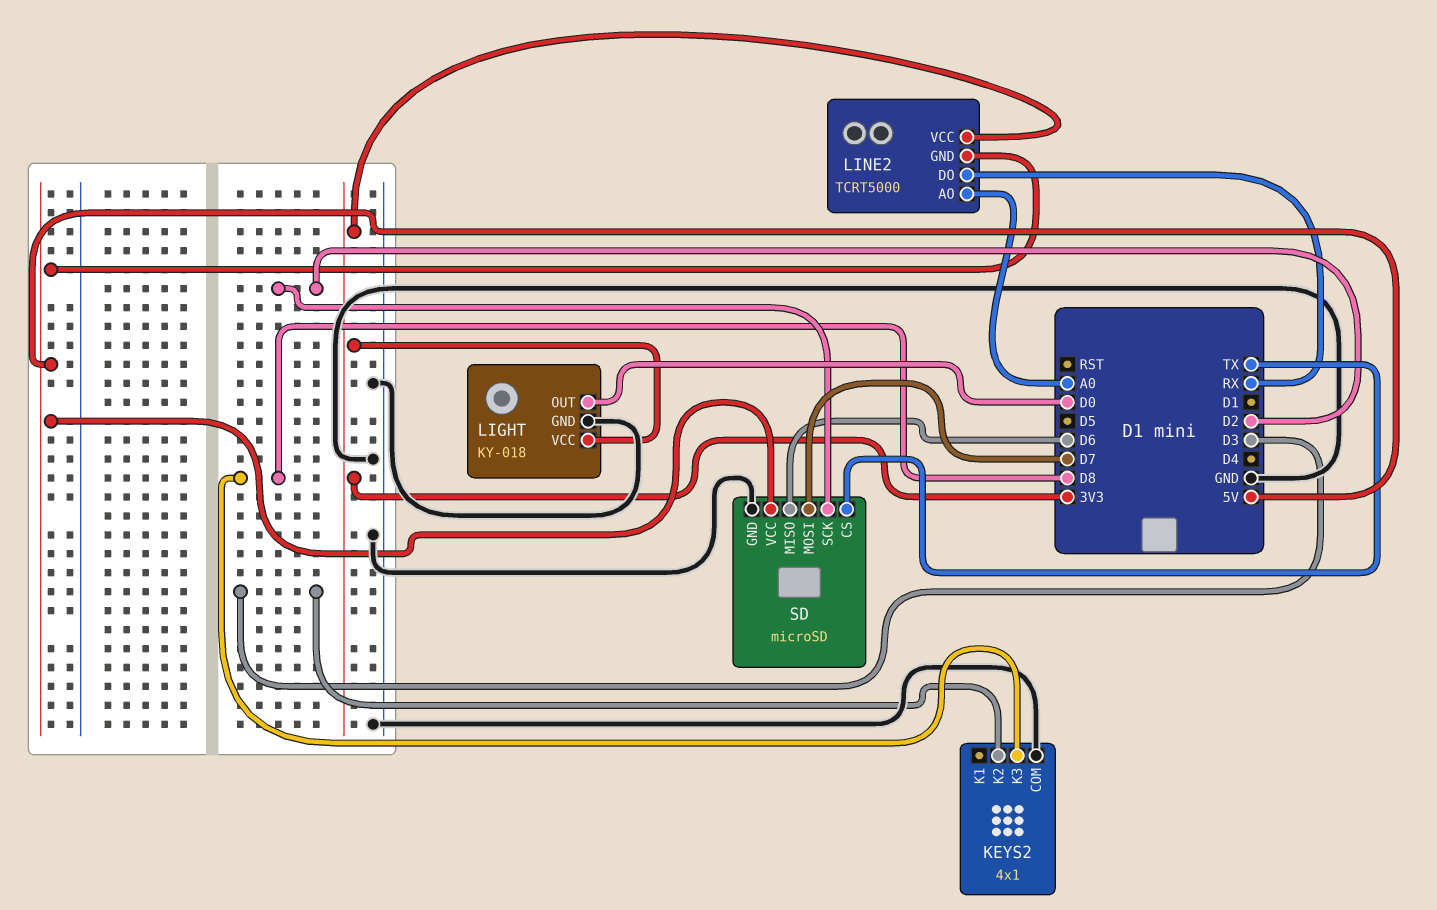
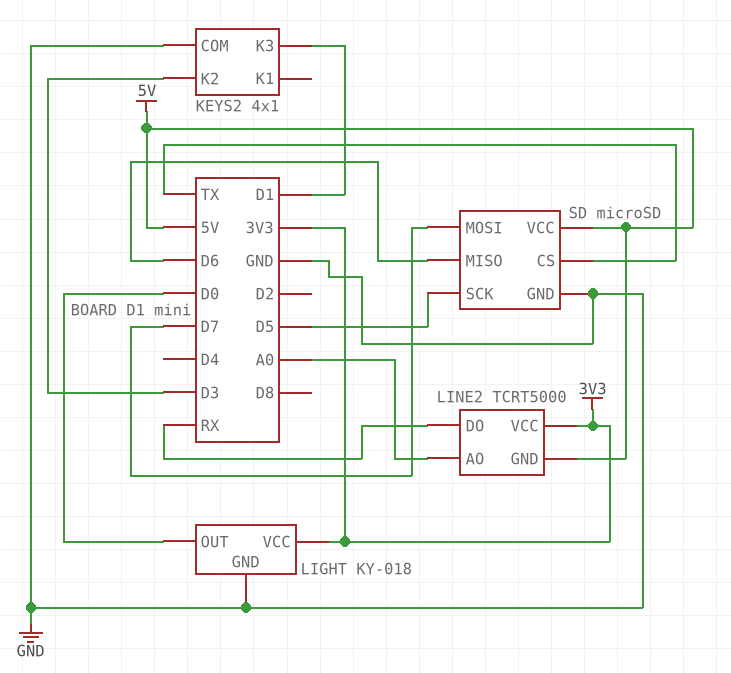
KEYS2 pin K3: D8 -> D1
SD pin SCK: D2 -> D5

